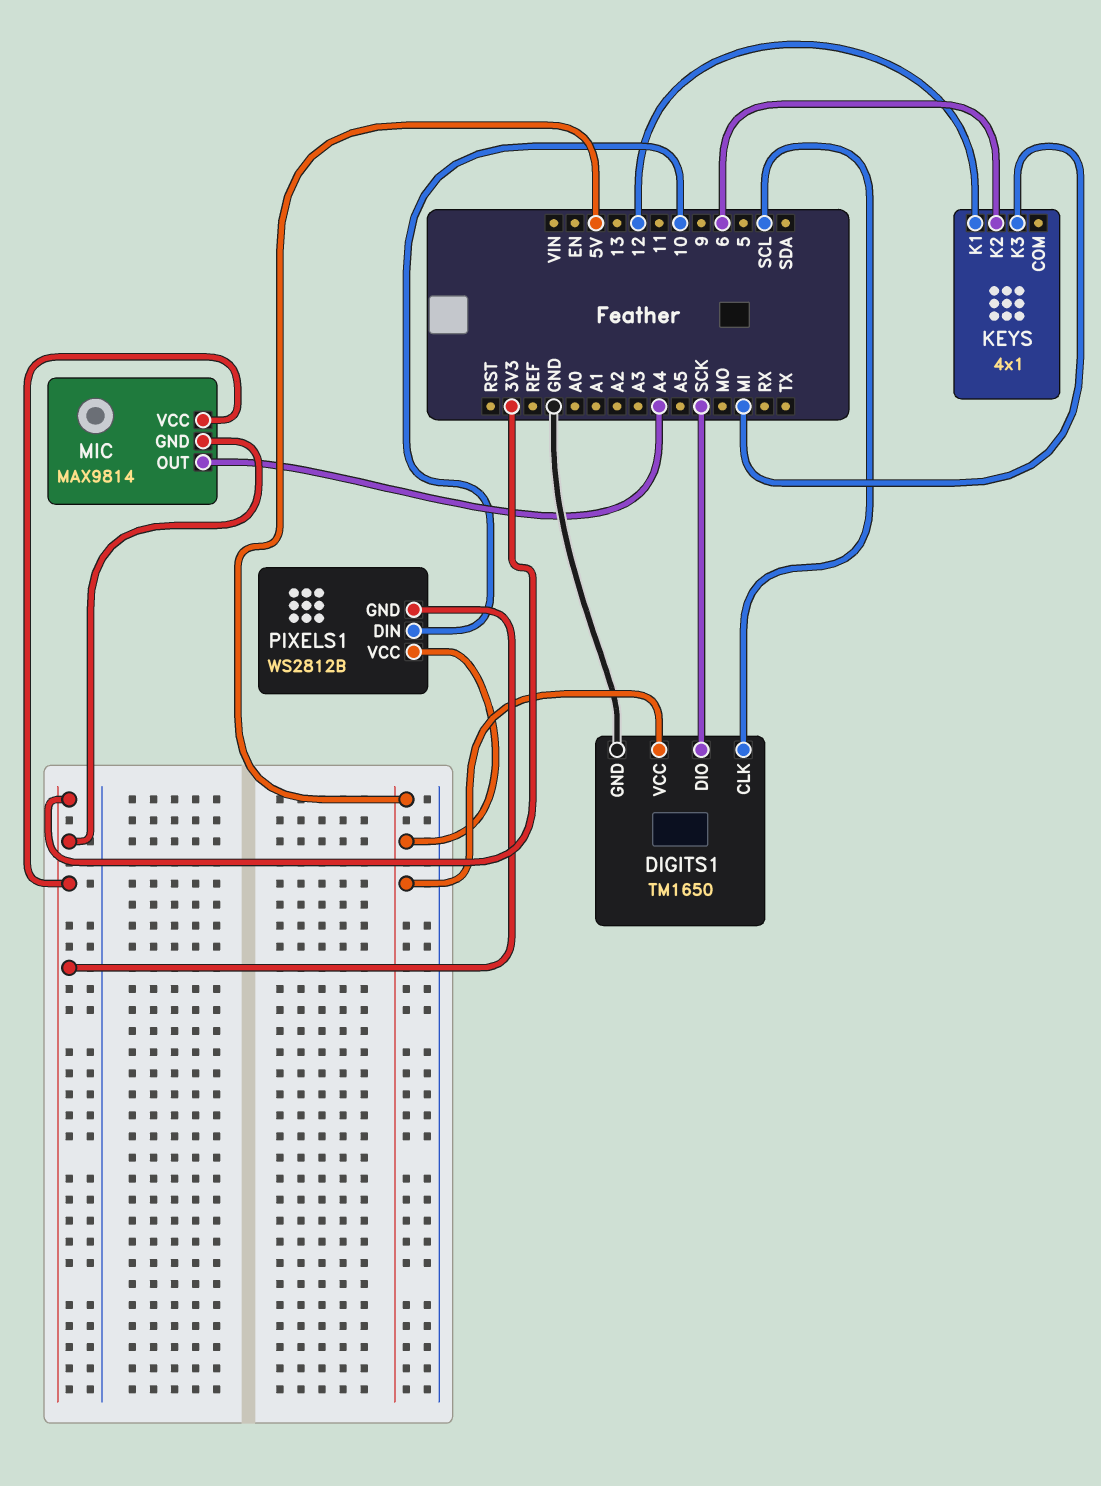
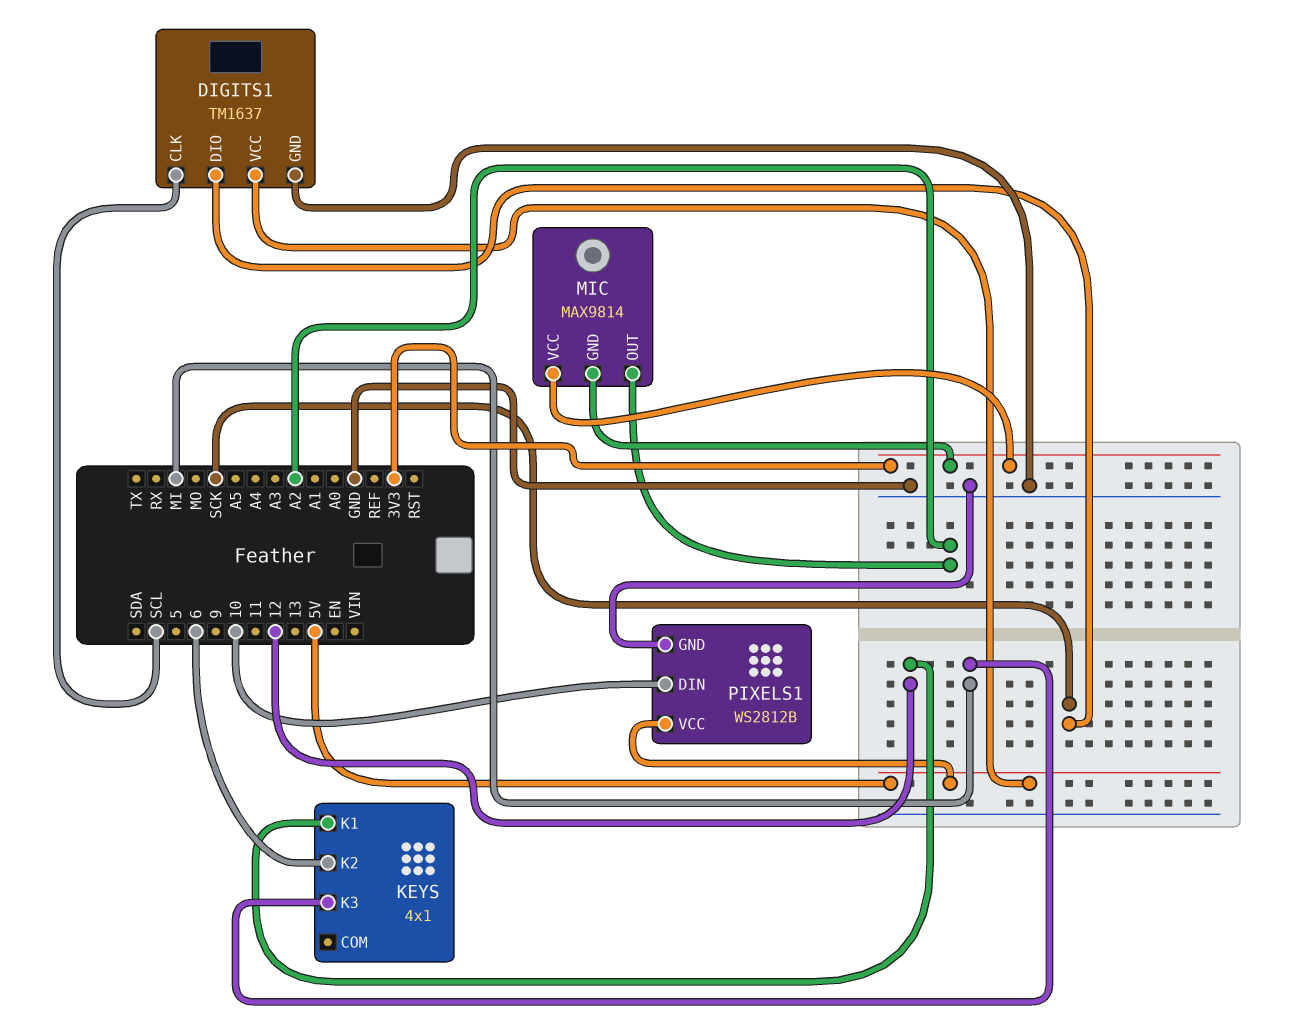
DIGITS1: TM1650 -> TM1637
MIC pin OUT: A4 -> A2
PIXELS1 pin GND: 3V3 -> GND

